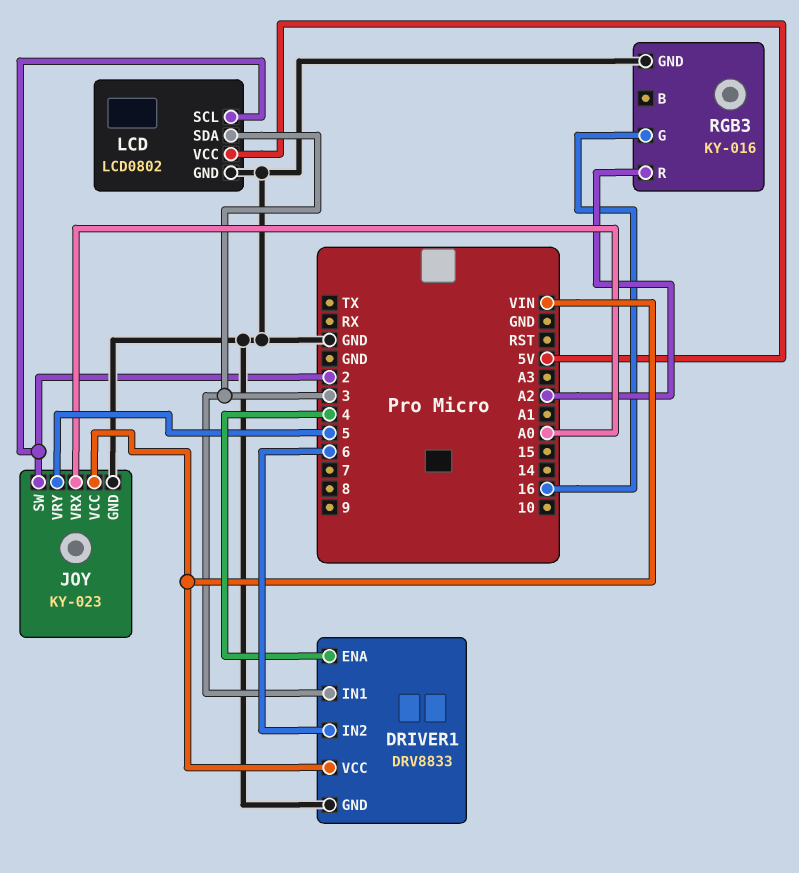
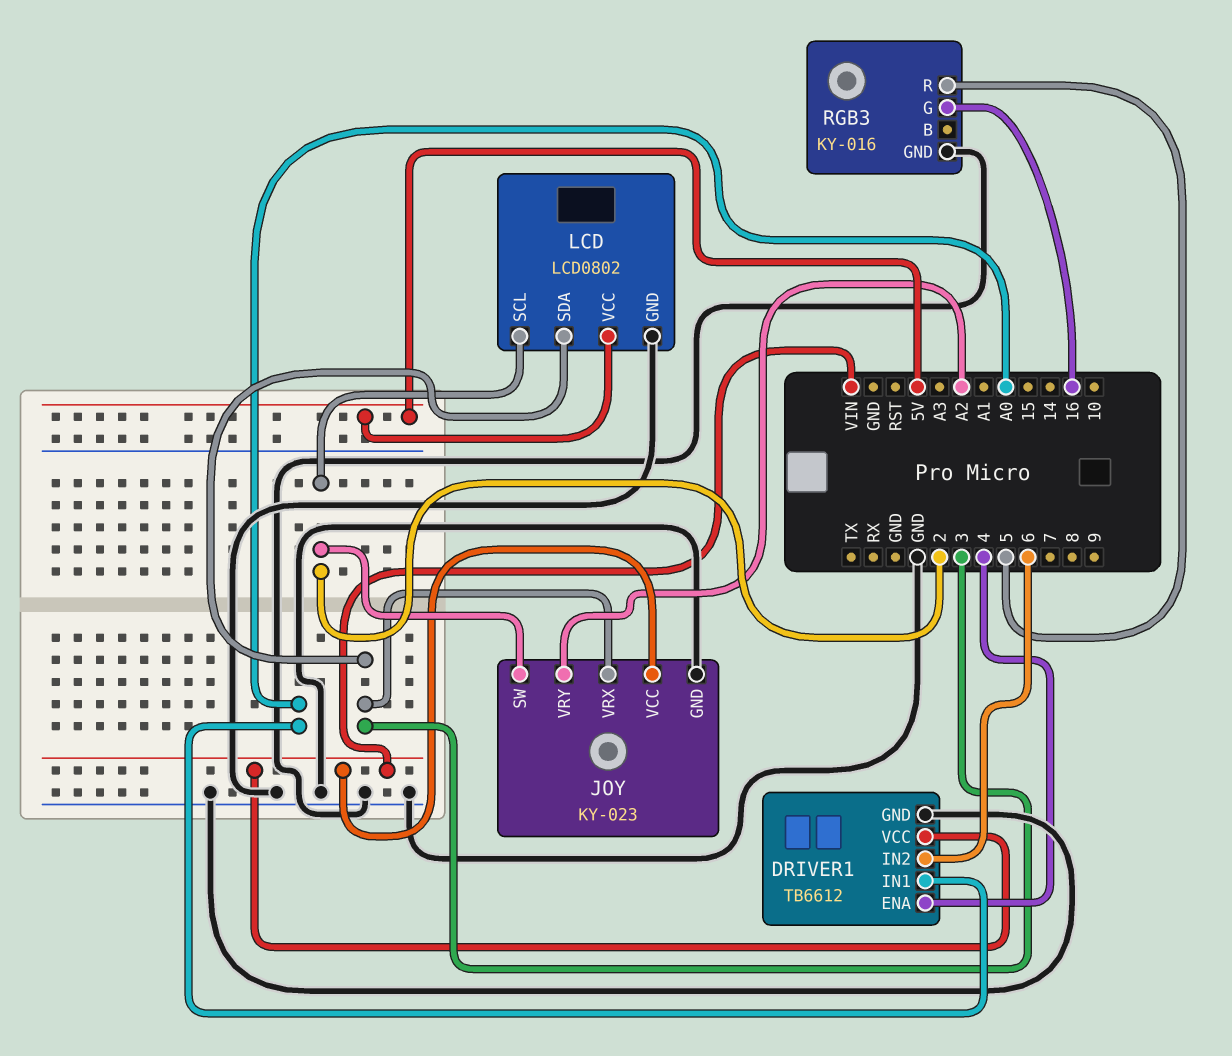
DRIVER1: DRV8833 -> TB6612
DRIVER1 pin IN1: 3 -> A0
JOY pin VRX: A0 -> 3
JOY pin VRY: 5 -> A2
RGB3 pin R: A2 -> 5

